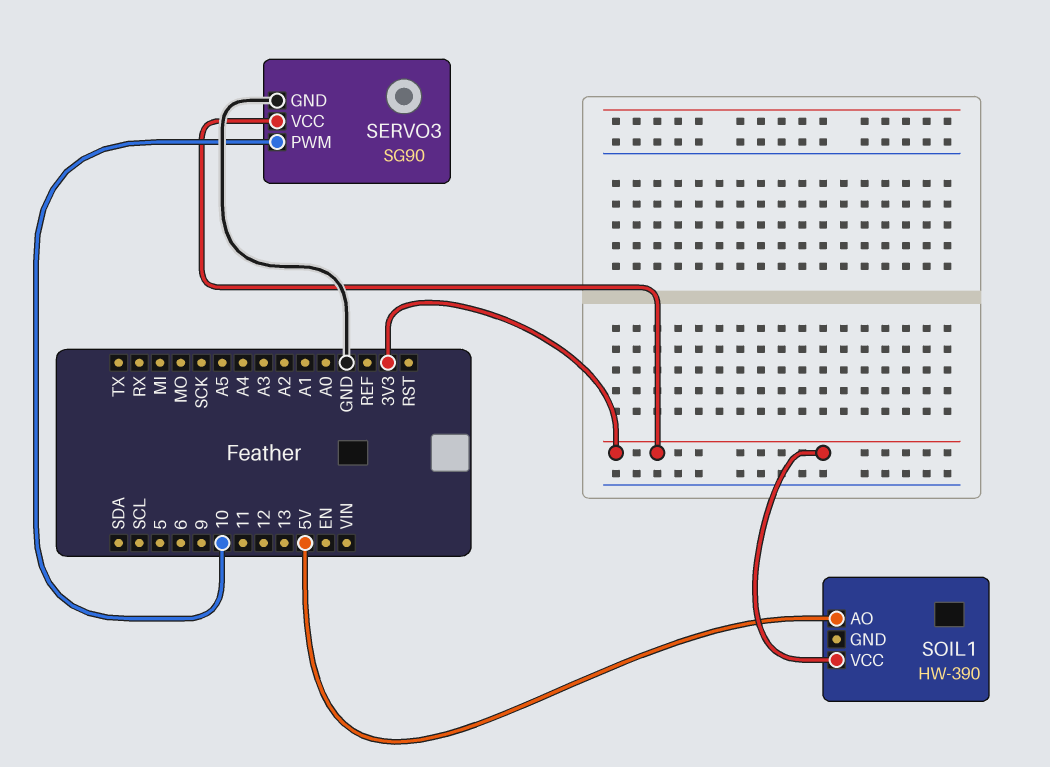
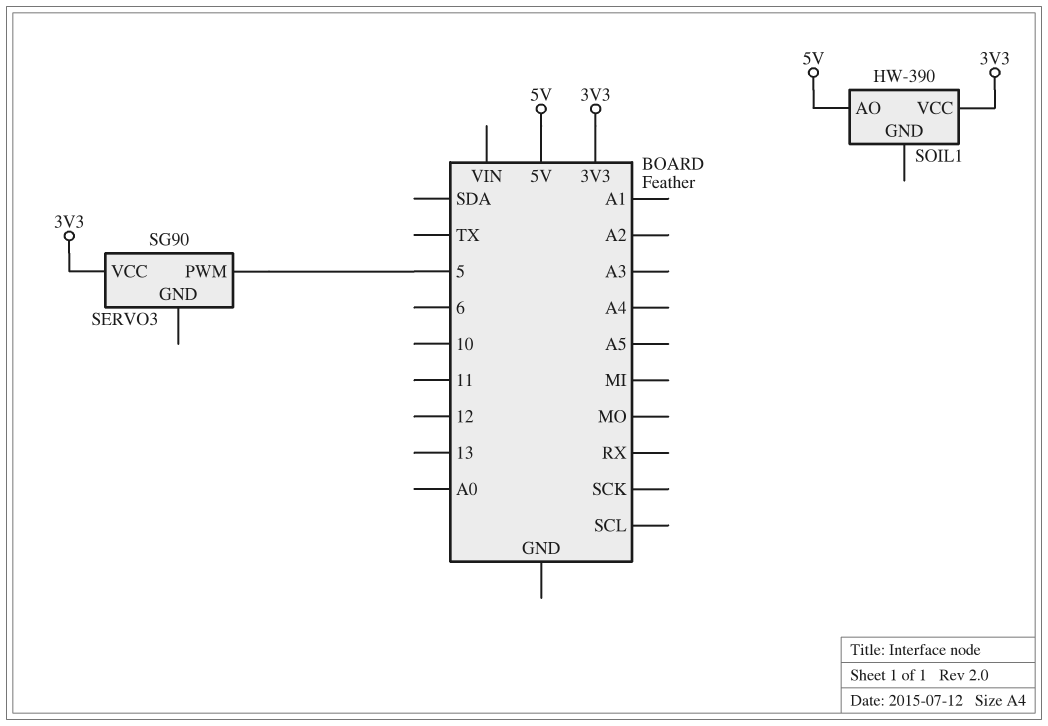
SERVO3 pin GND: GND -> none
SERVO3 pin PWM: 10 -> 5

